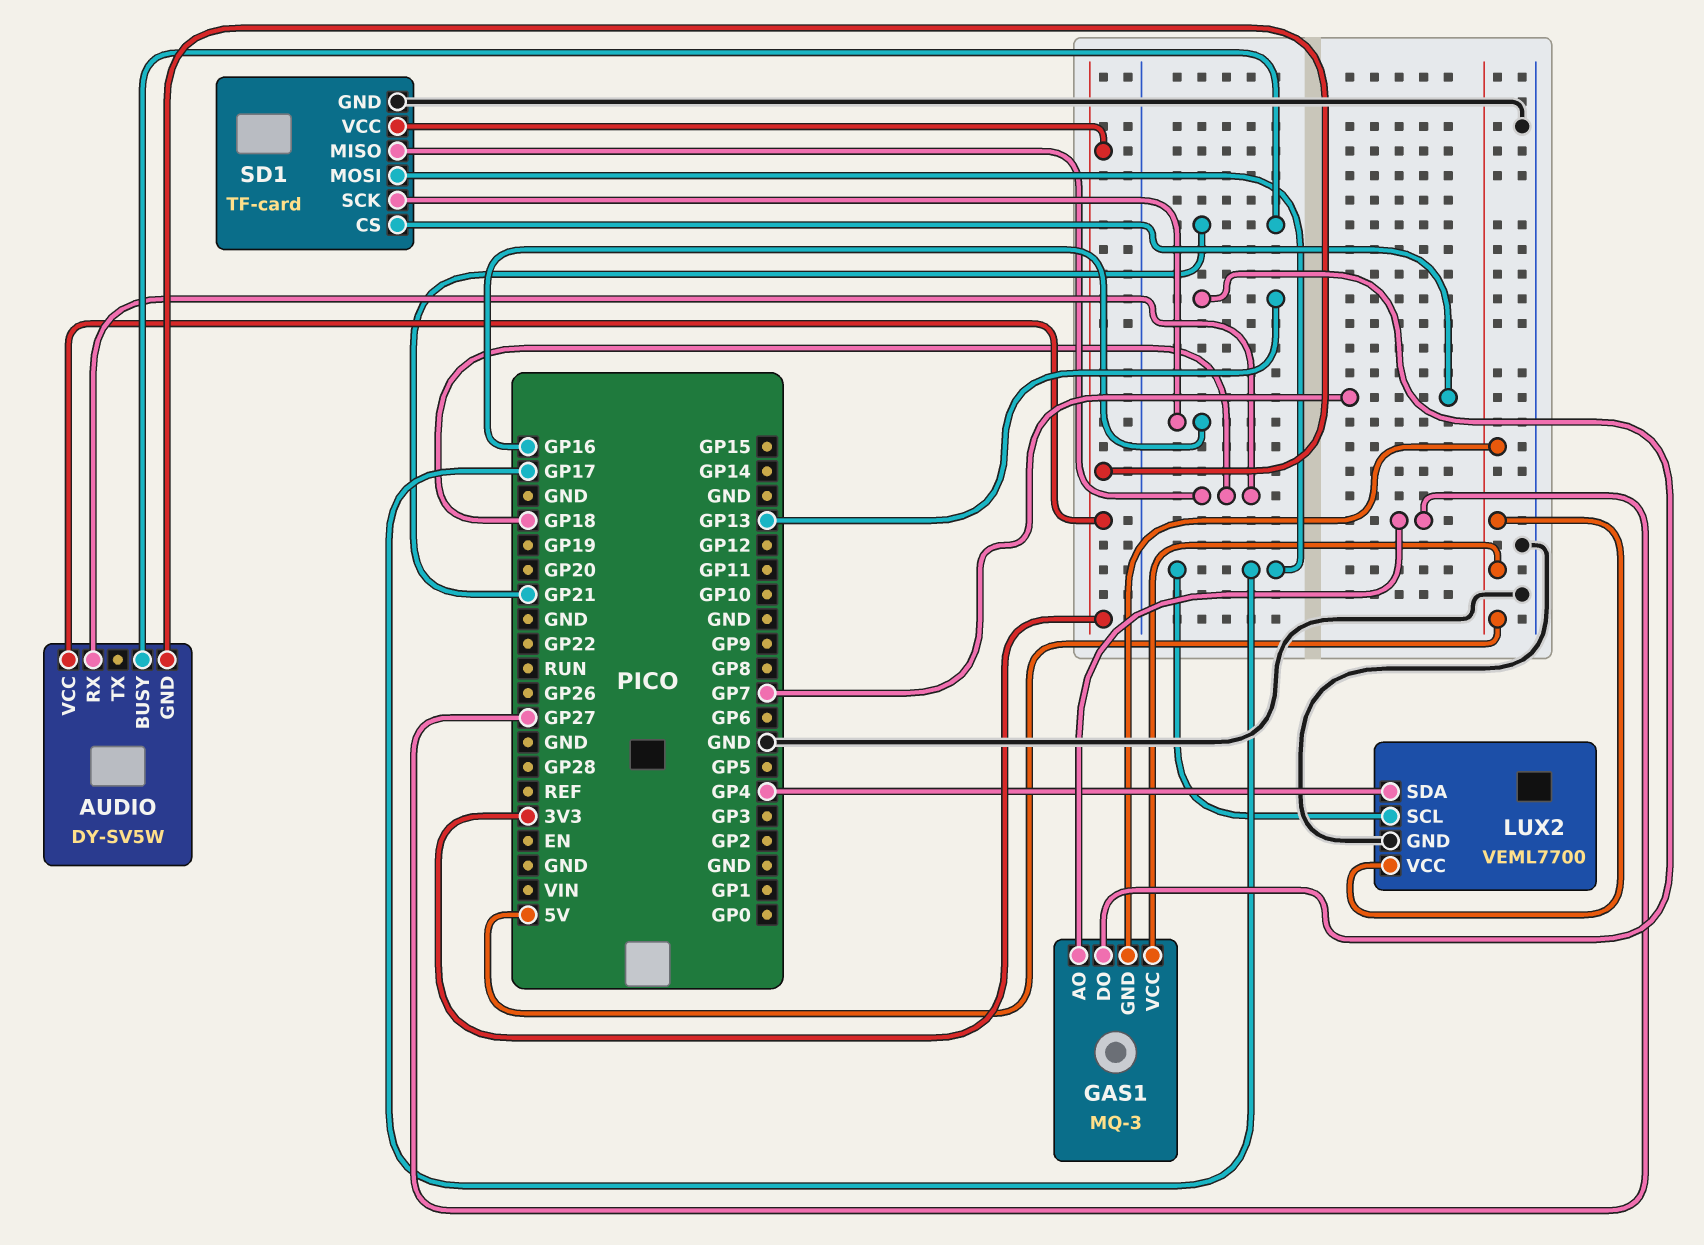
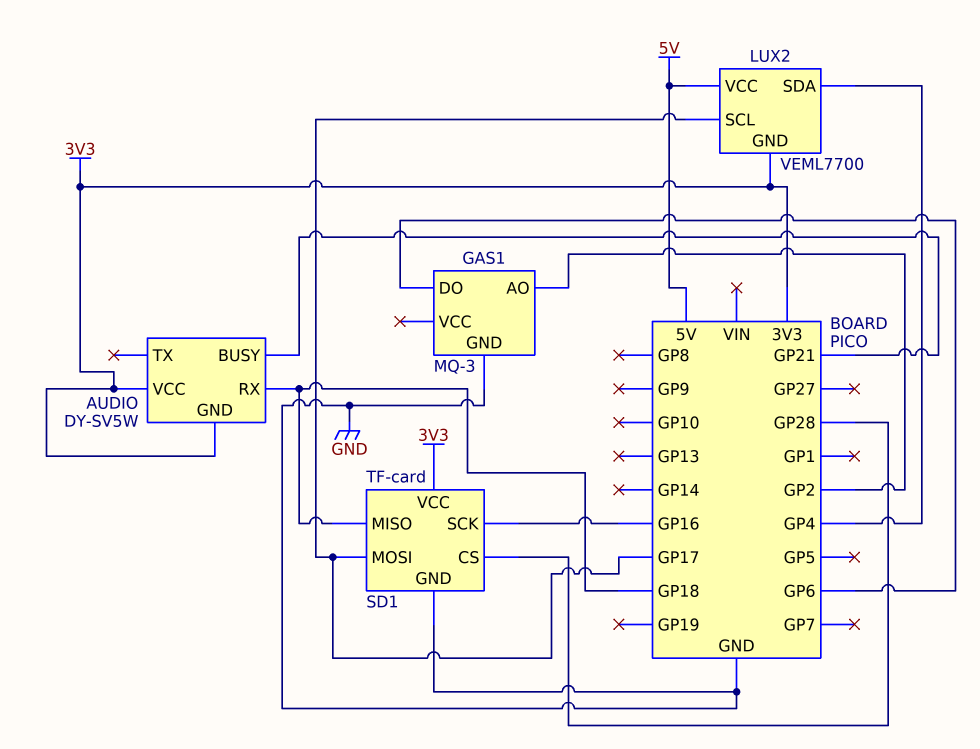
GAS1 pin AO: GP27 -> GP2
GAS1 pin DO: GP13 -> GP6
GAS1 pin GND: 5V -> GND
GAS1 pin VCC: 5V -> none
LUX2 pin GND: GND -> 3V3
SD1 pin CS: GP7 -> GP28

